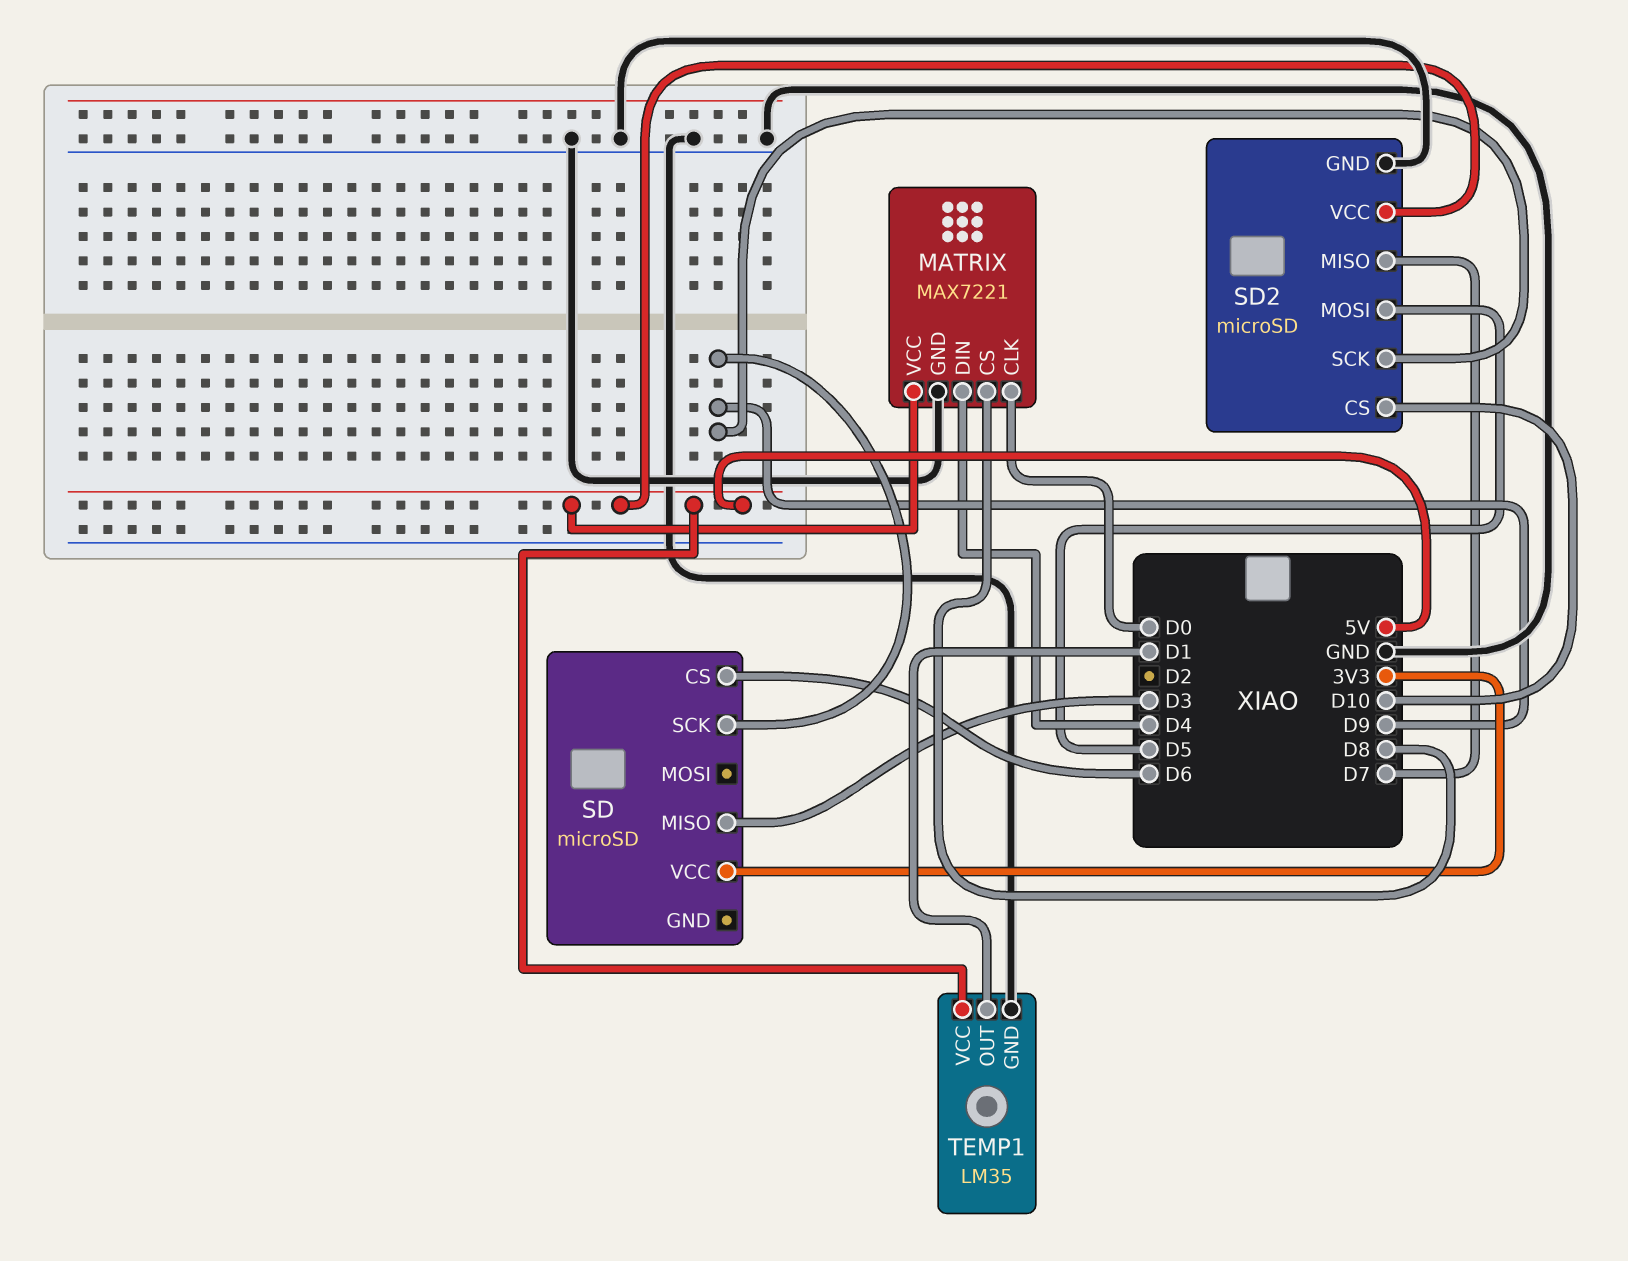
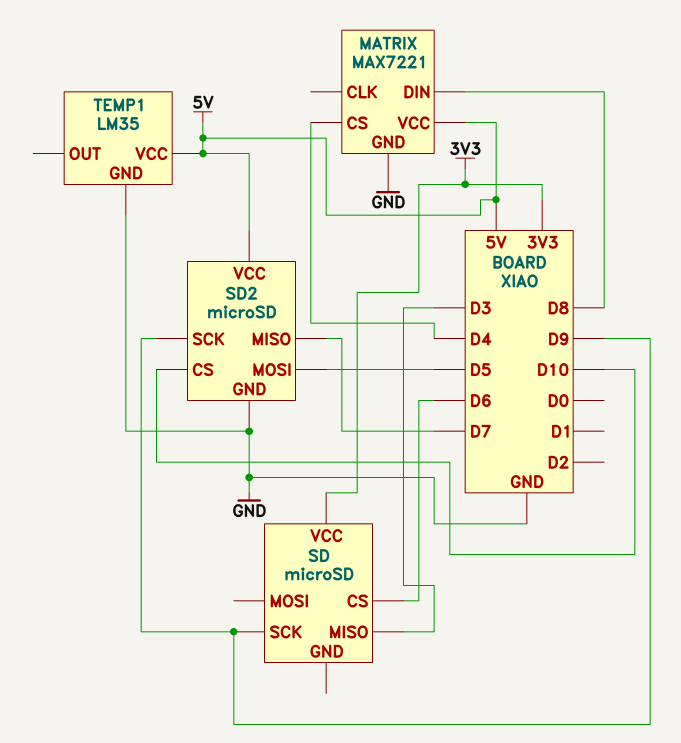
MATRIX pin CLK: D0 -> none
MATRIX pin CS: D8 -> D4
MATRIX pin DIN: D4 -> D8
TEMP1 pin OUT: D1 -> none

